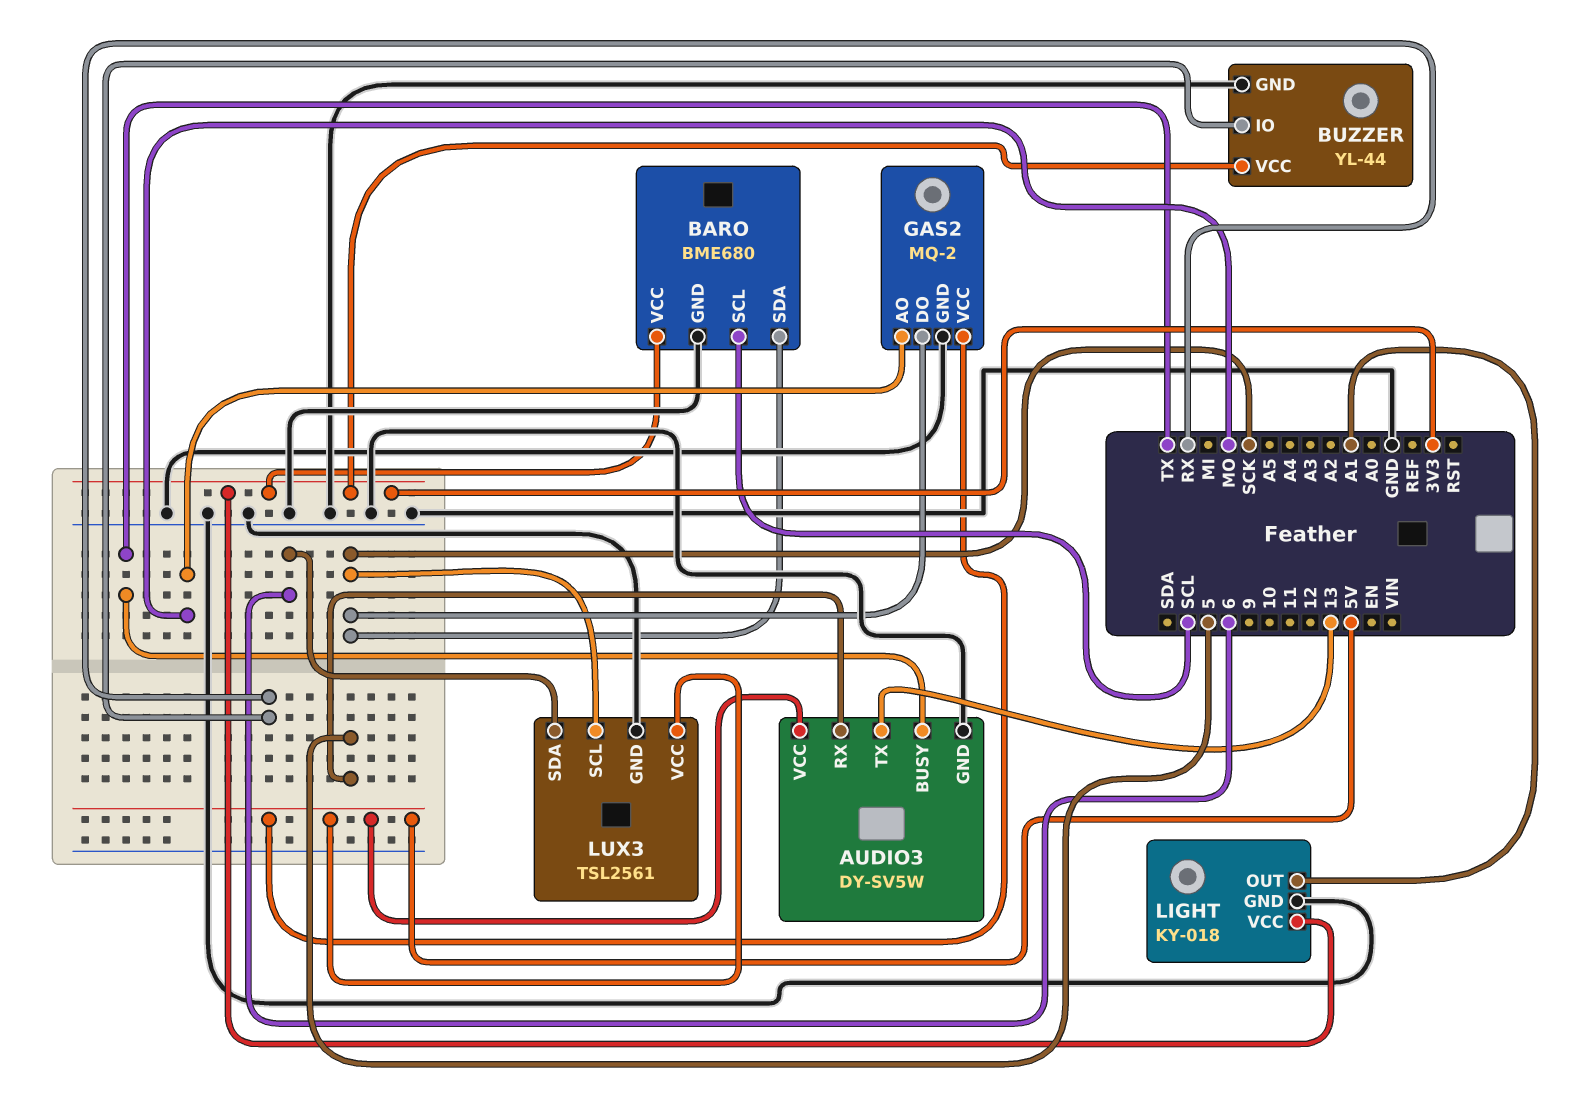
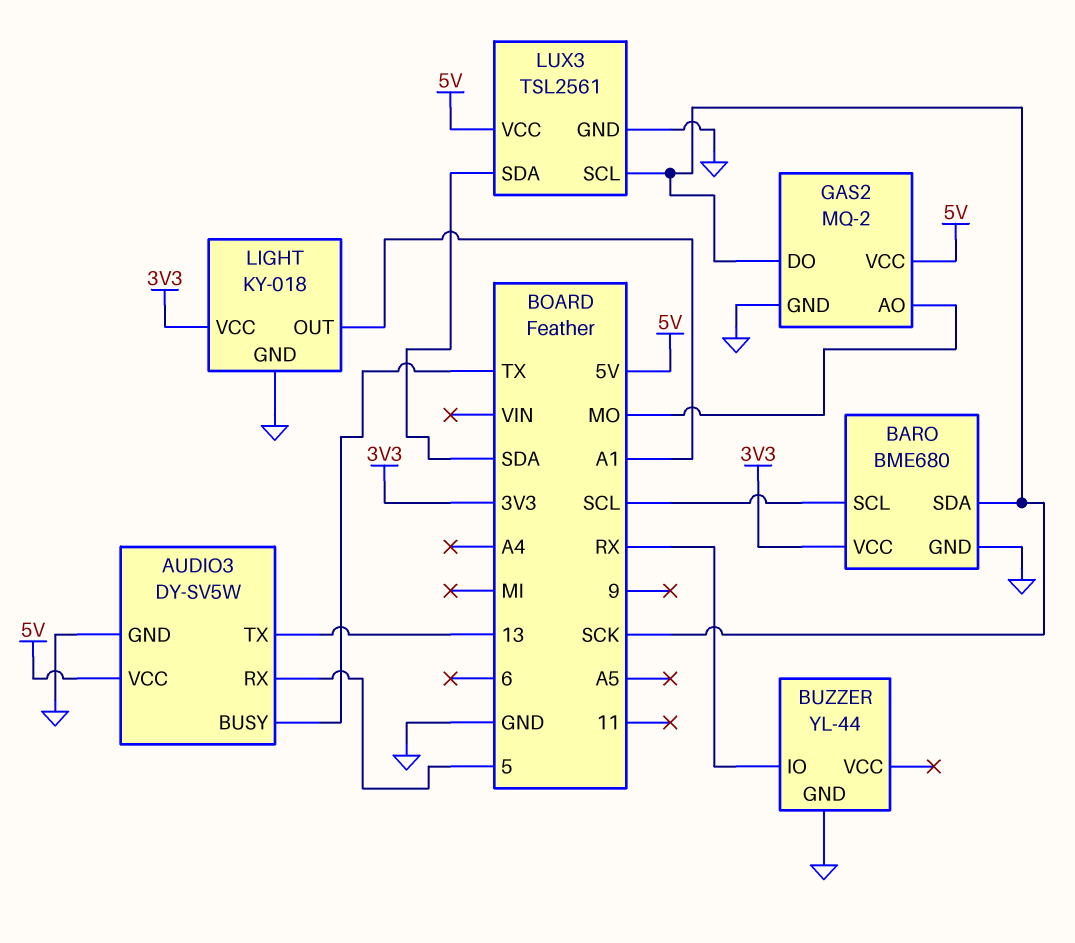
BUZZER pin VCC: 3V3 -> none
LUX3 pin SDA: 6 -> SDA

